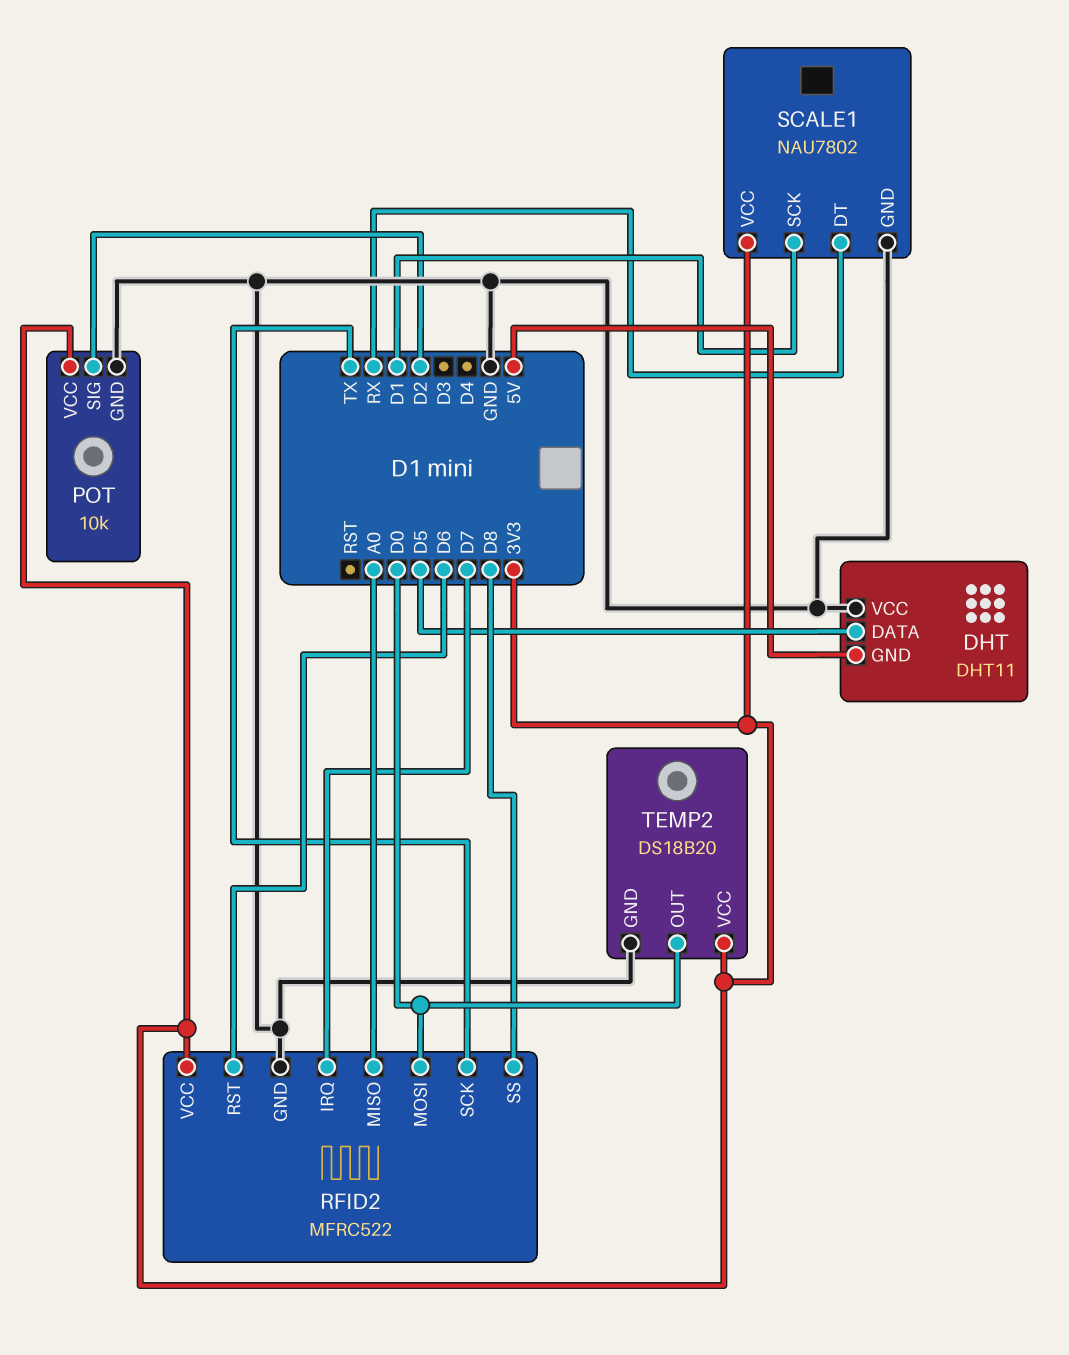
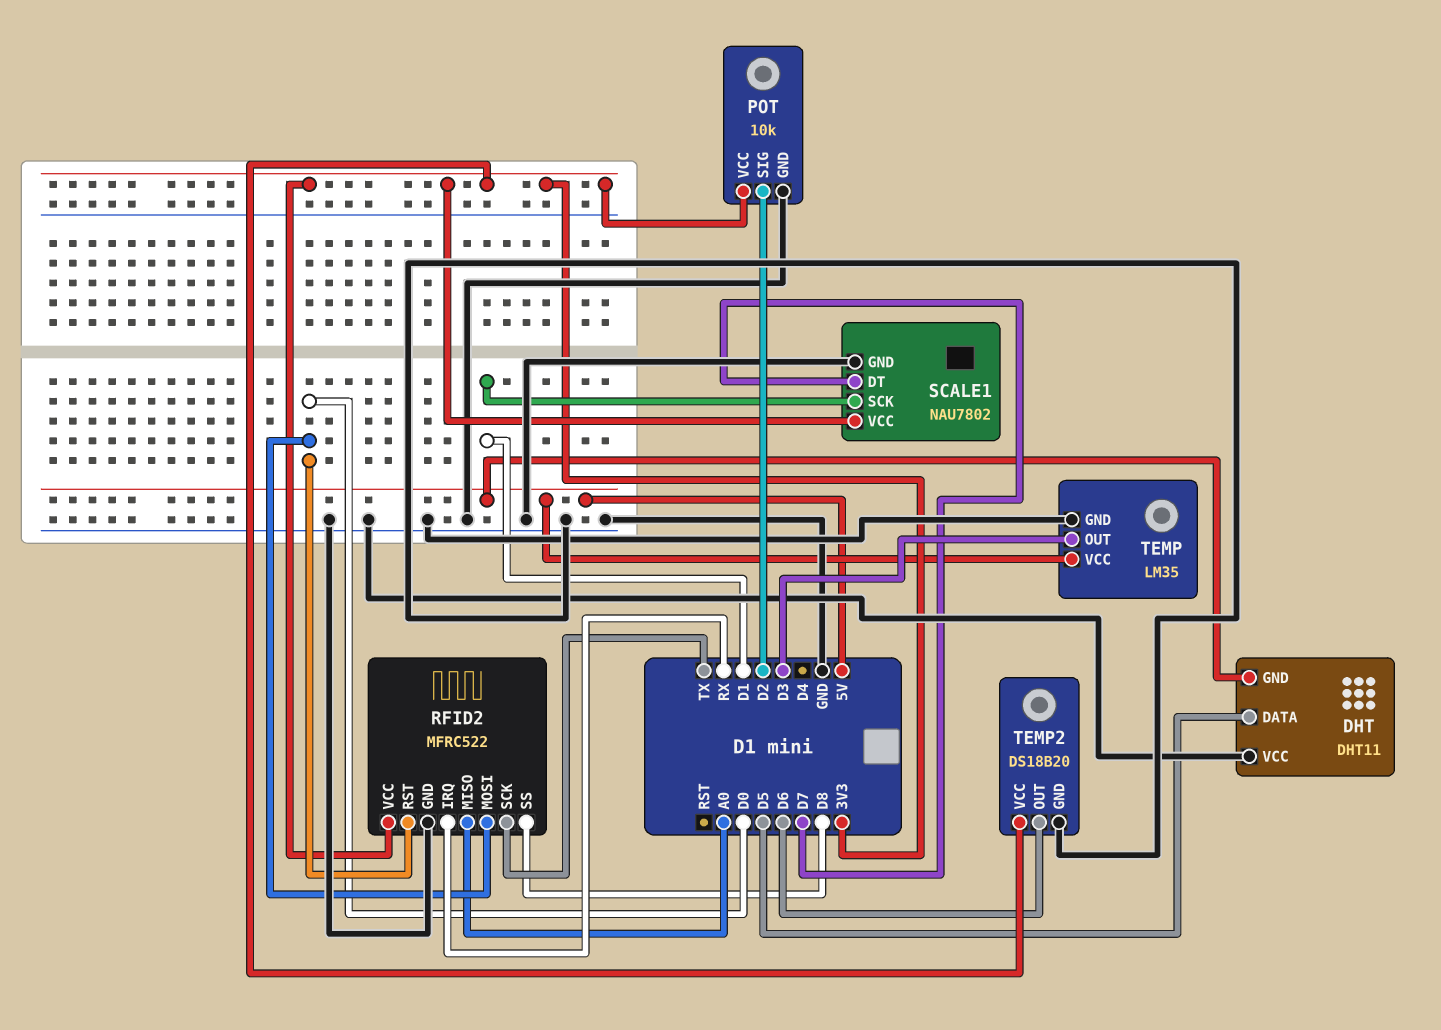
RFID2 pin IRQ: D7 -> RX
RFID2 pin RST: D6 -> D0
SCALE1 pin DT: RX -> D7
TEMP: none -> LM35
TEMP pin GND: none -> GND
TEMP pin OUT: none -> D3
TEMP pin VCC: none -> 5V
TEMP2 pin OUT: D0 -> D6

